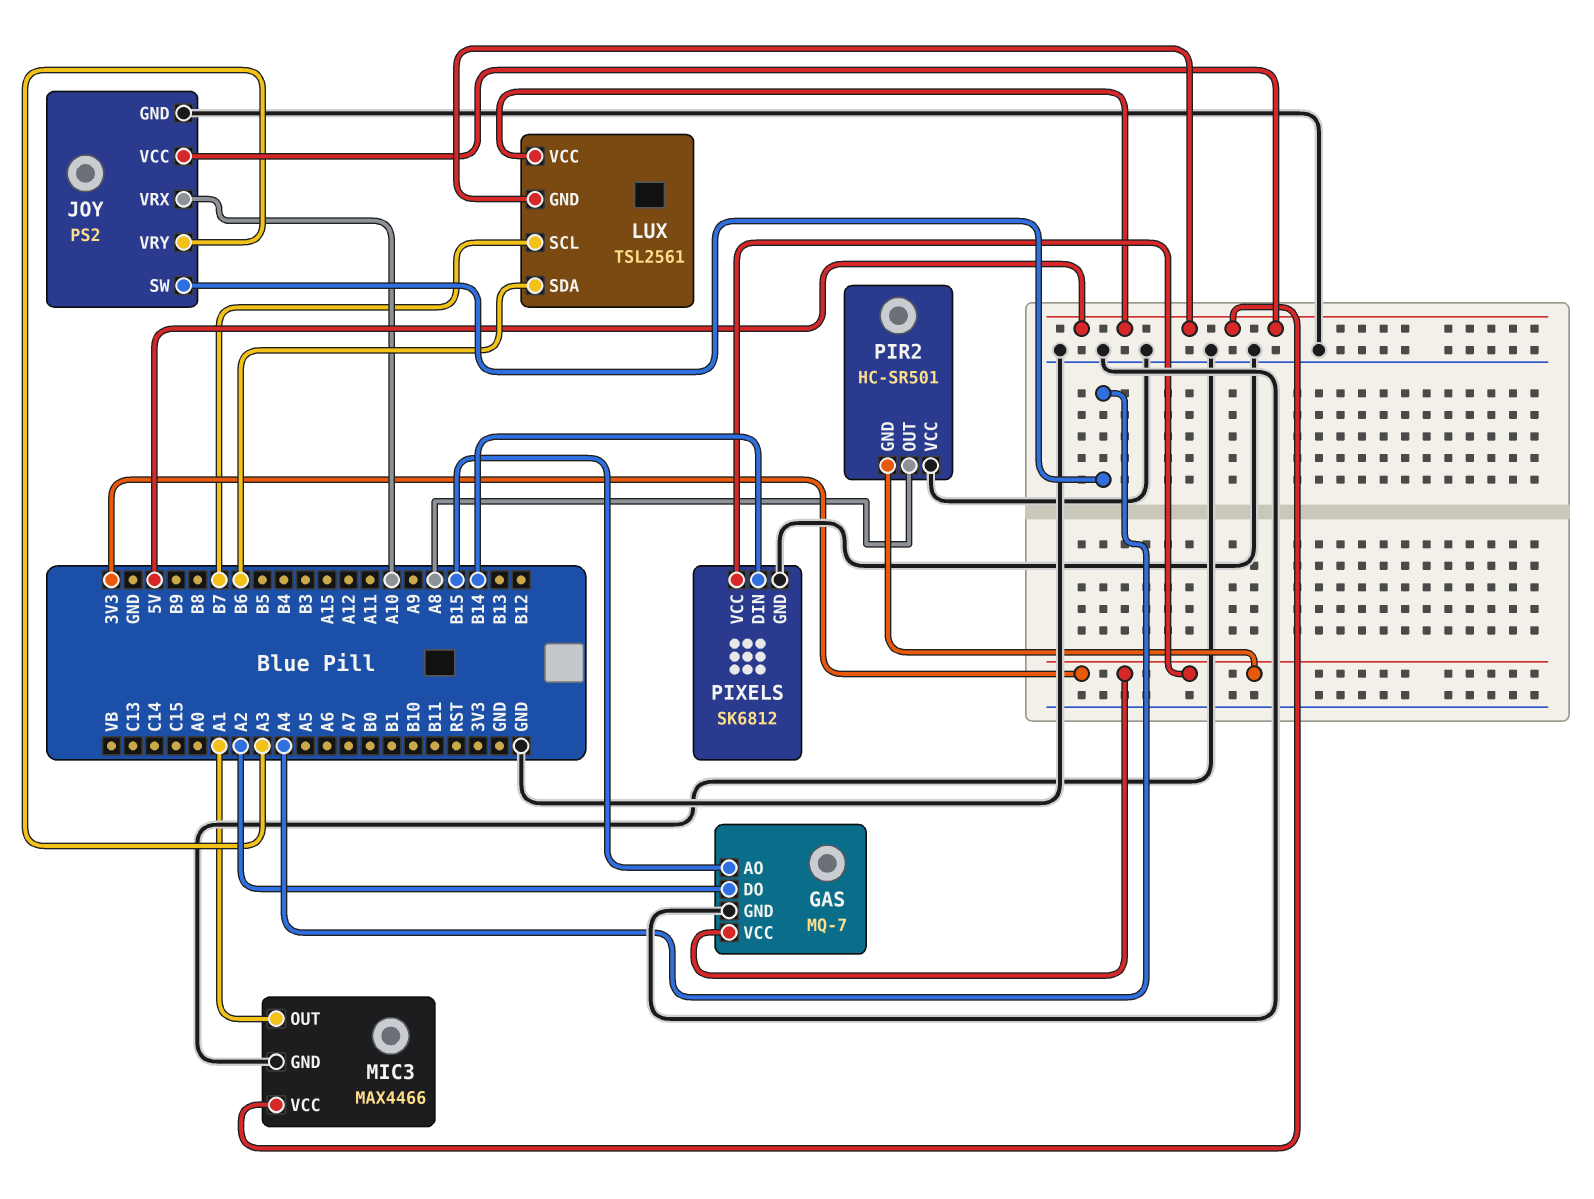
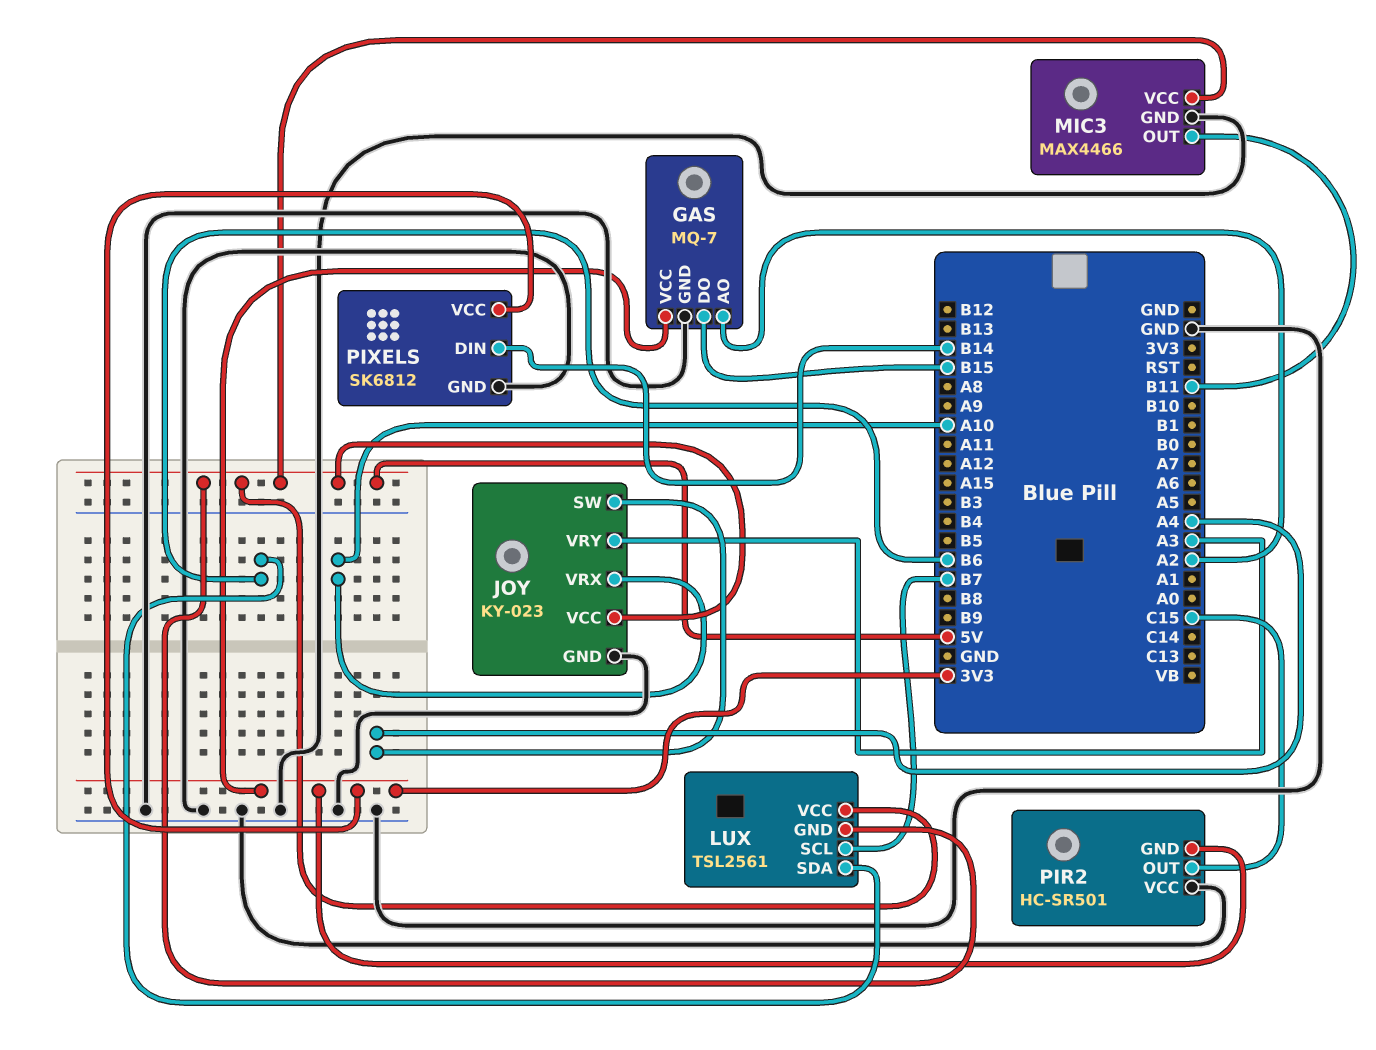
GAS pin AO: B15 -> A2
GAS pin DO: A2 -> B15
JOY: PS2 -> KY-023
MIC3 pin OUT: A1 -> B11
PIR2 pin OUT: A8 -> C15

